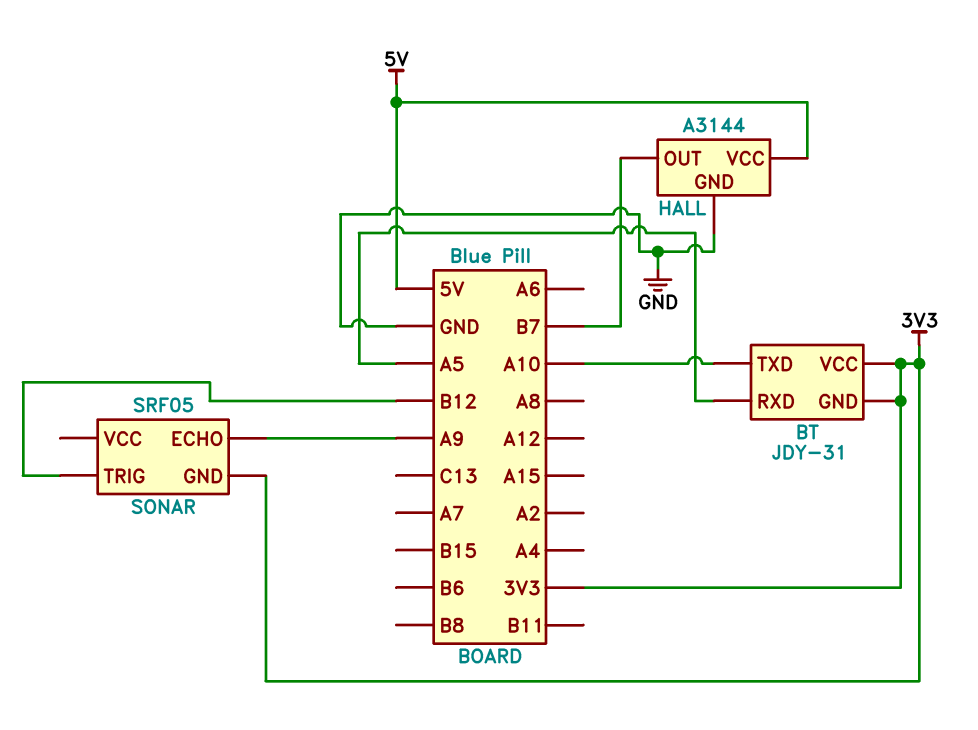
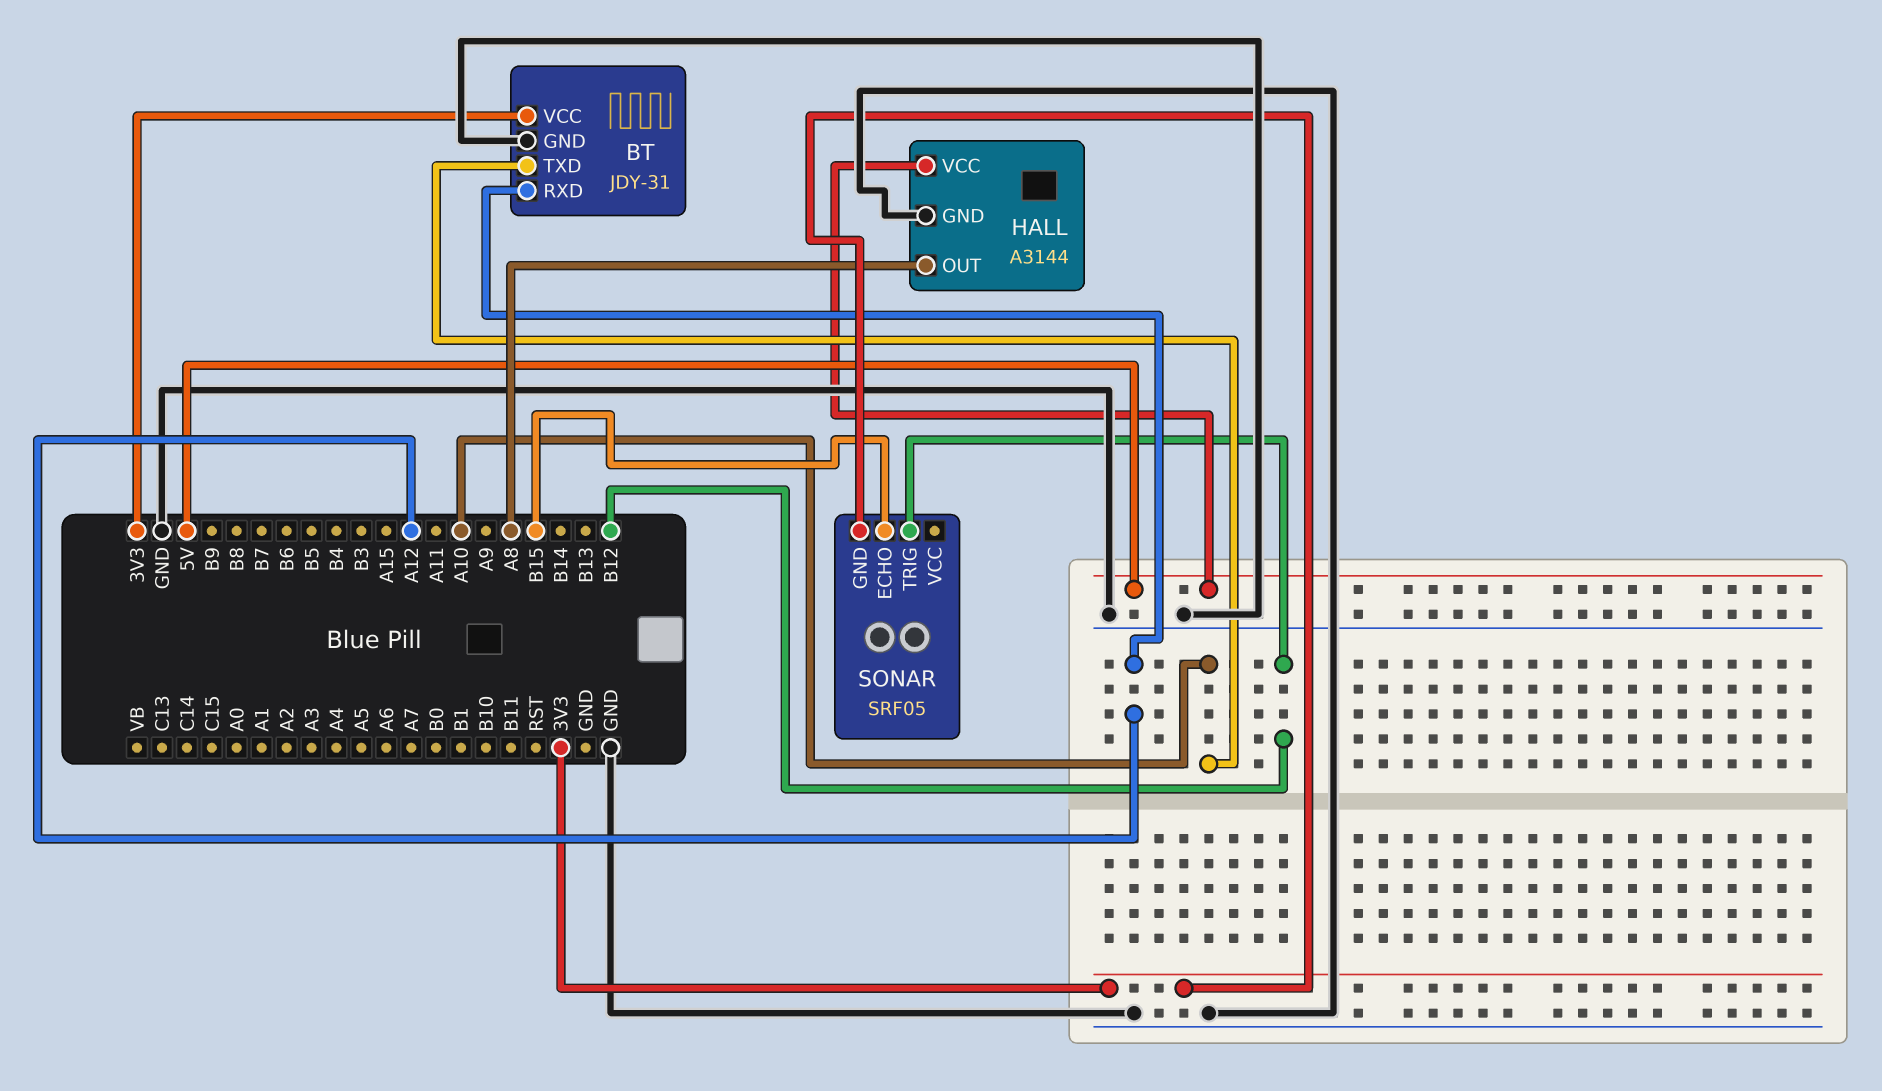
BT pin GND: 3V3 -> GND
BT pin RXD: A5 -> A12
HALL pin OUT: B7 -> A8
SONAR pin ECHO: A9 -> B15

